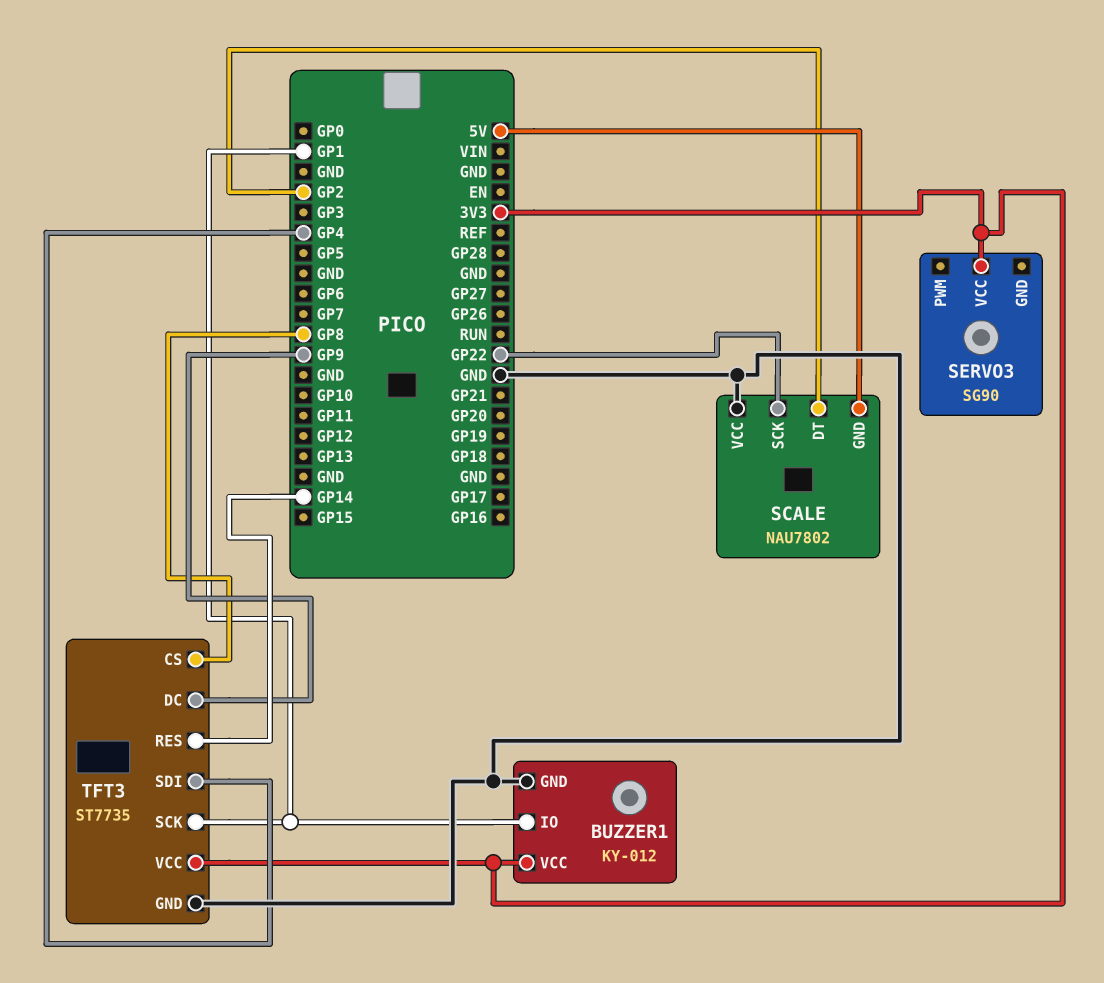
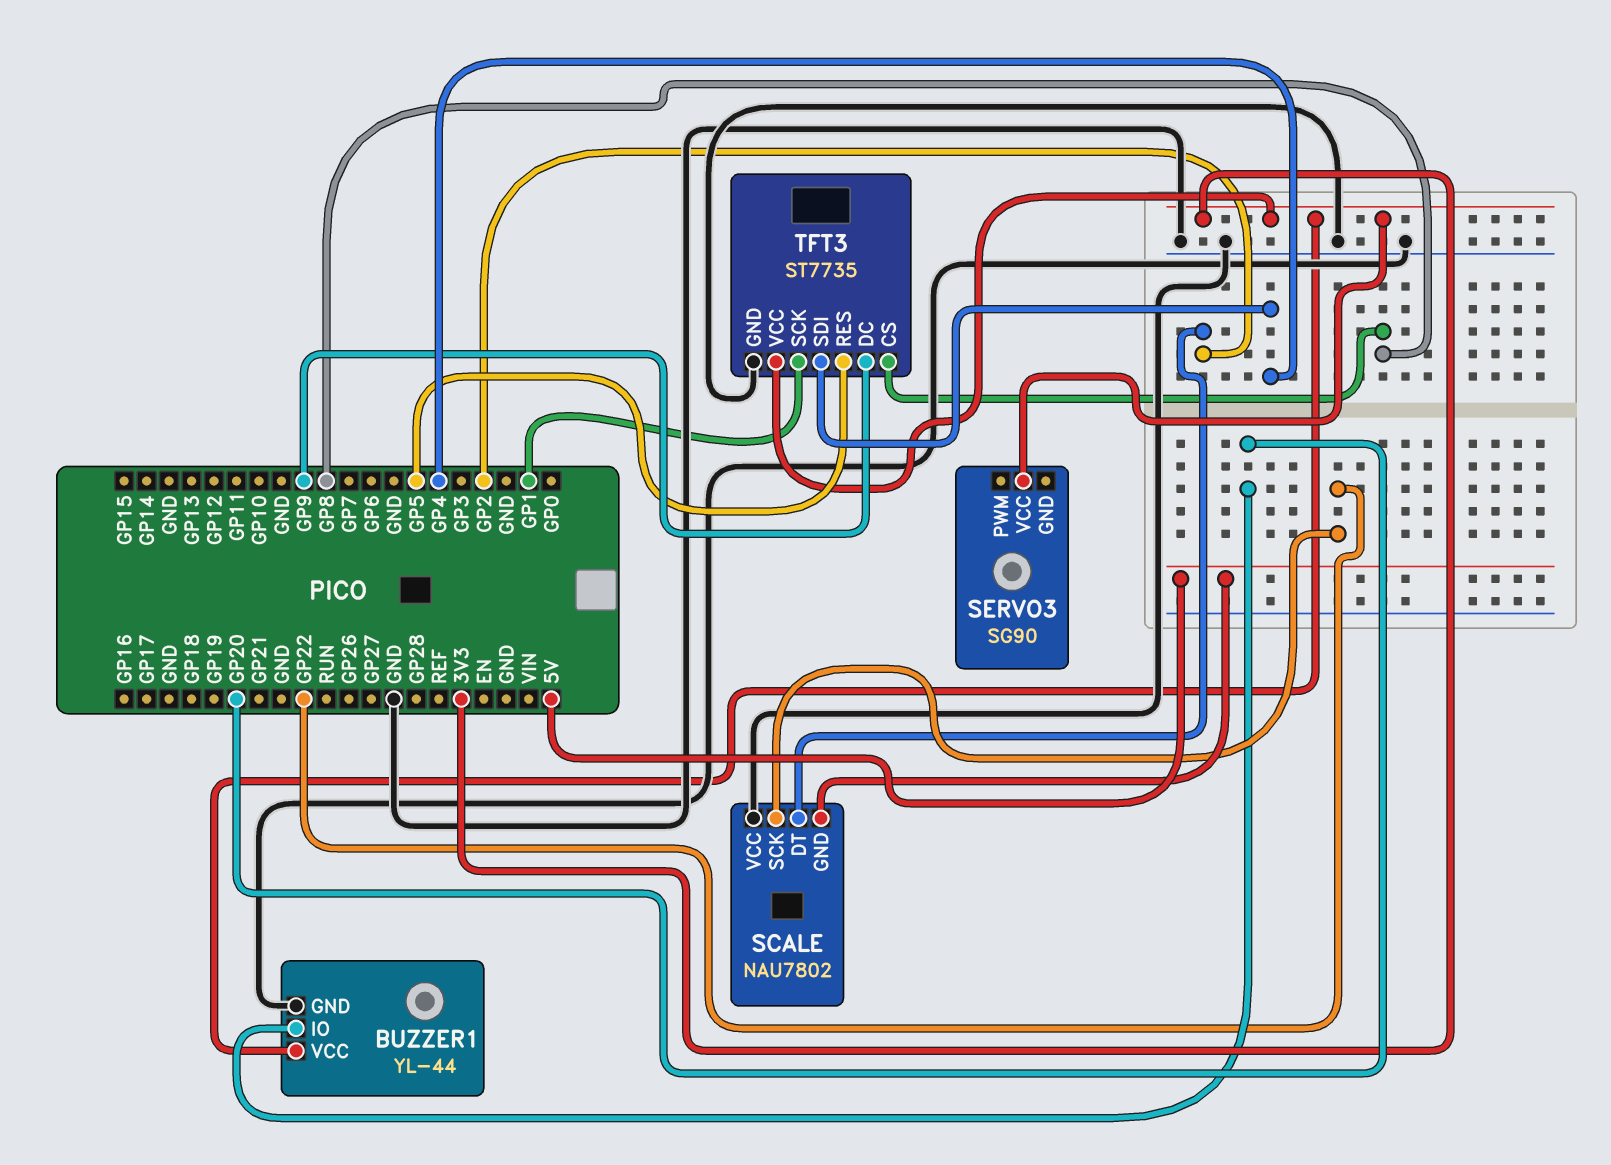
BUZZER1: KY-012 -> YL-44
BUZZER1 pin IO: GP1 -> GP20
TFT3 pin RES: GP14 -> GP5

